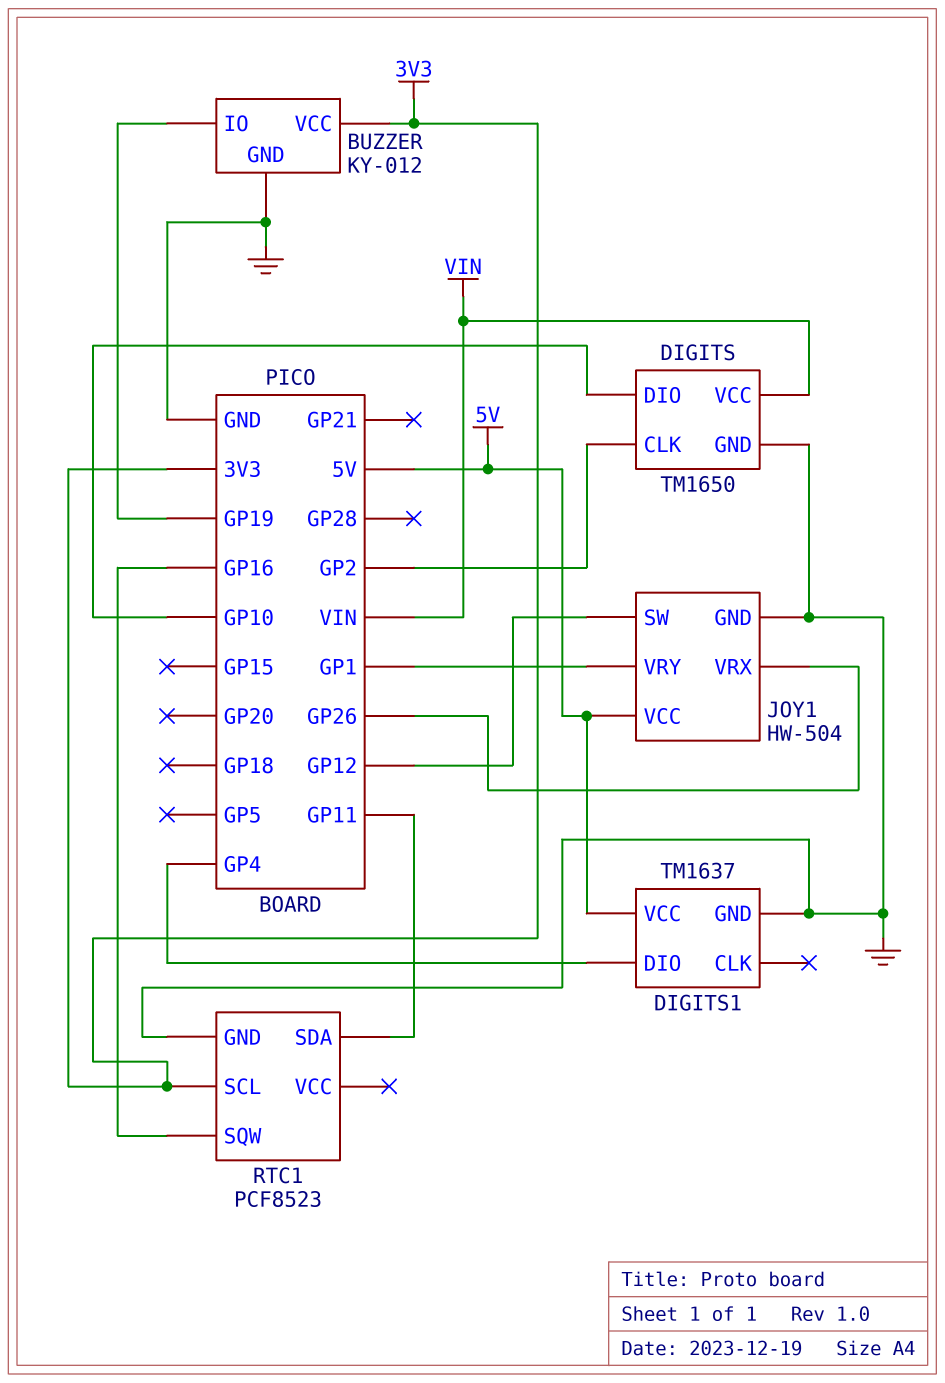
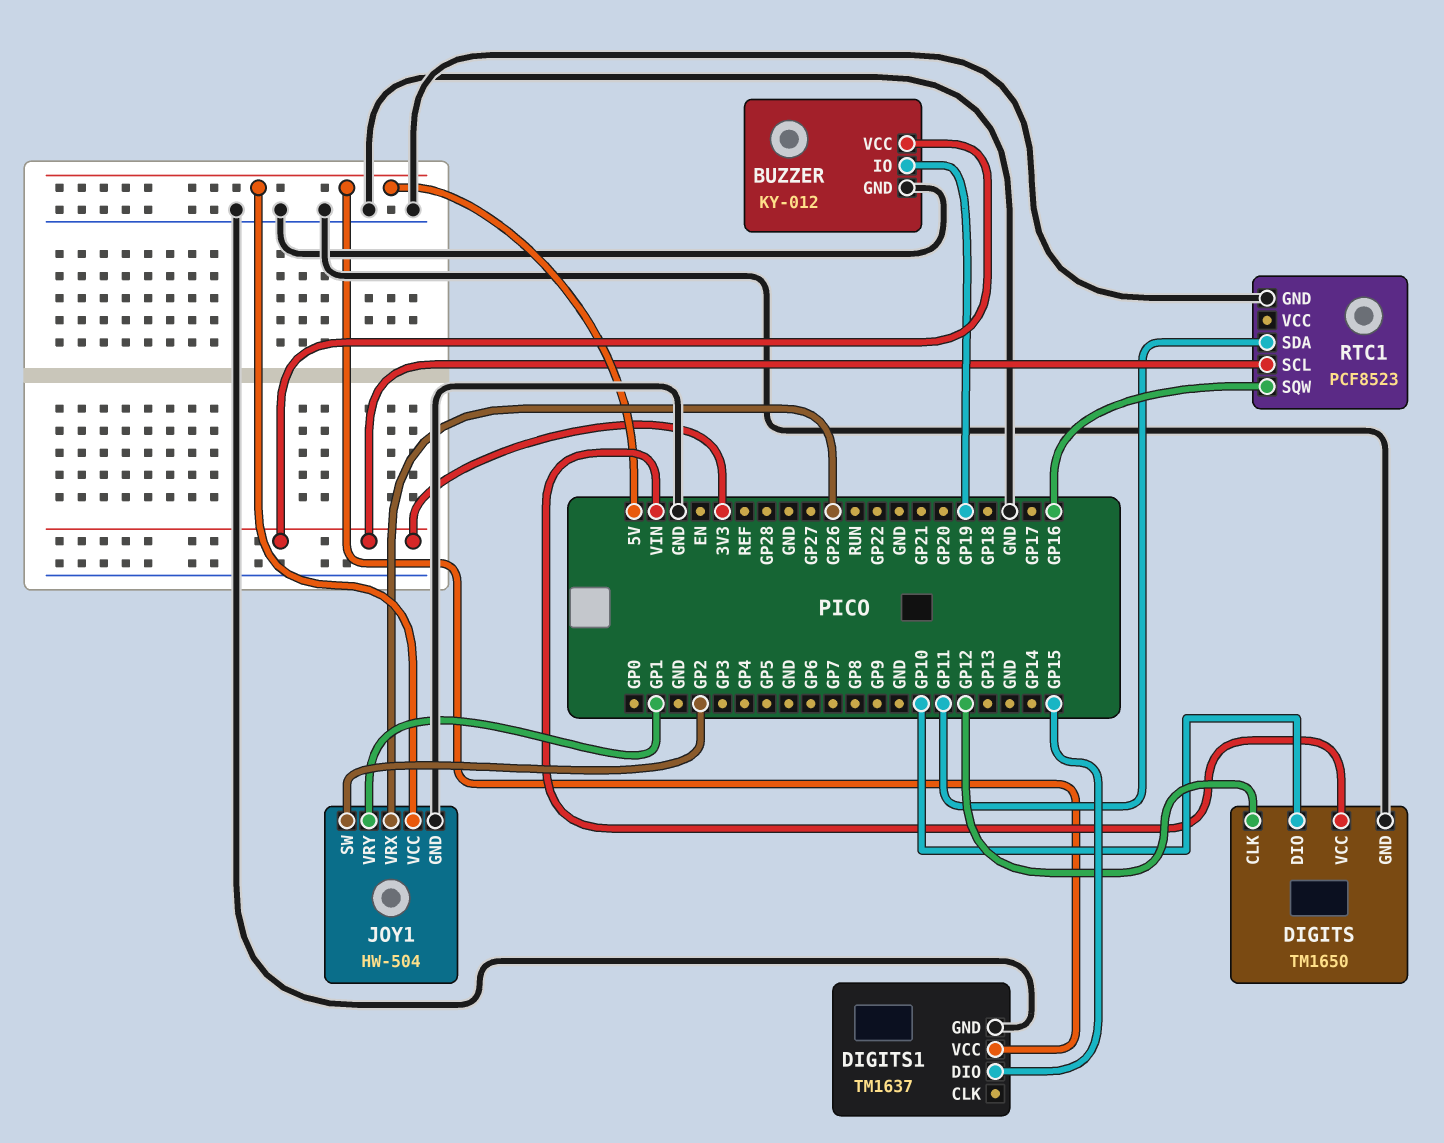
DIGITS pin CLK: GP2 -> GP12
DIGITS1 pin DIO: GP4 -> GP15
JOY1 pin SW: GP12 -> GP2

